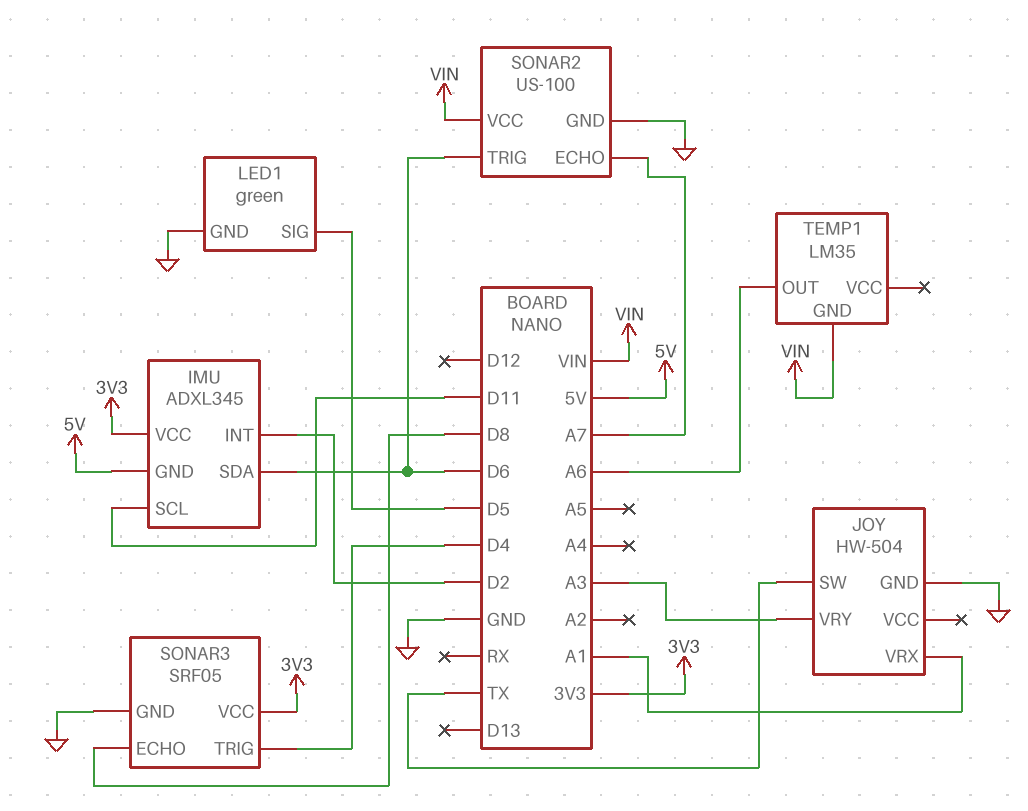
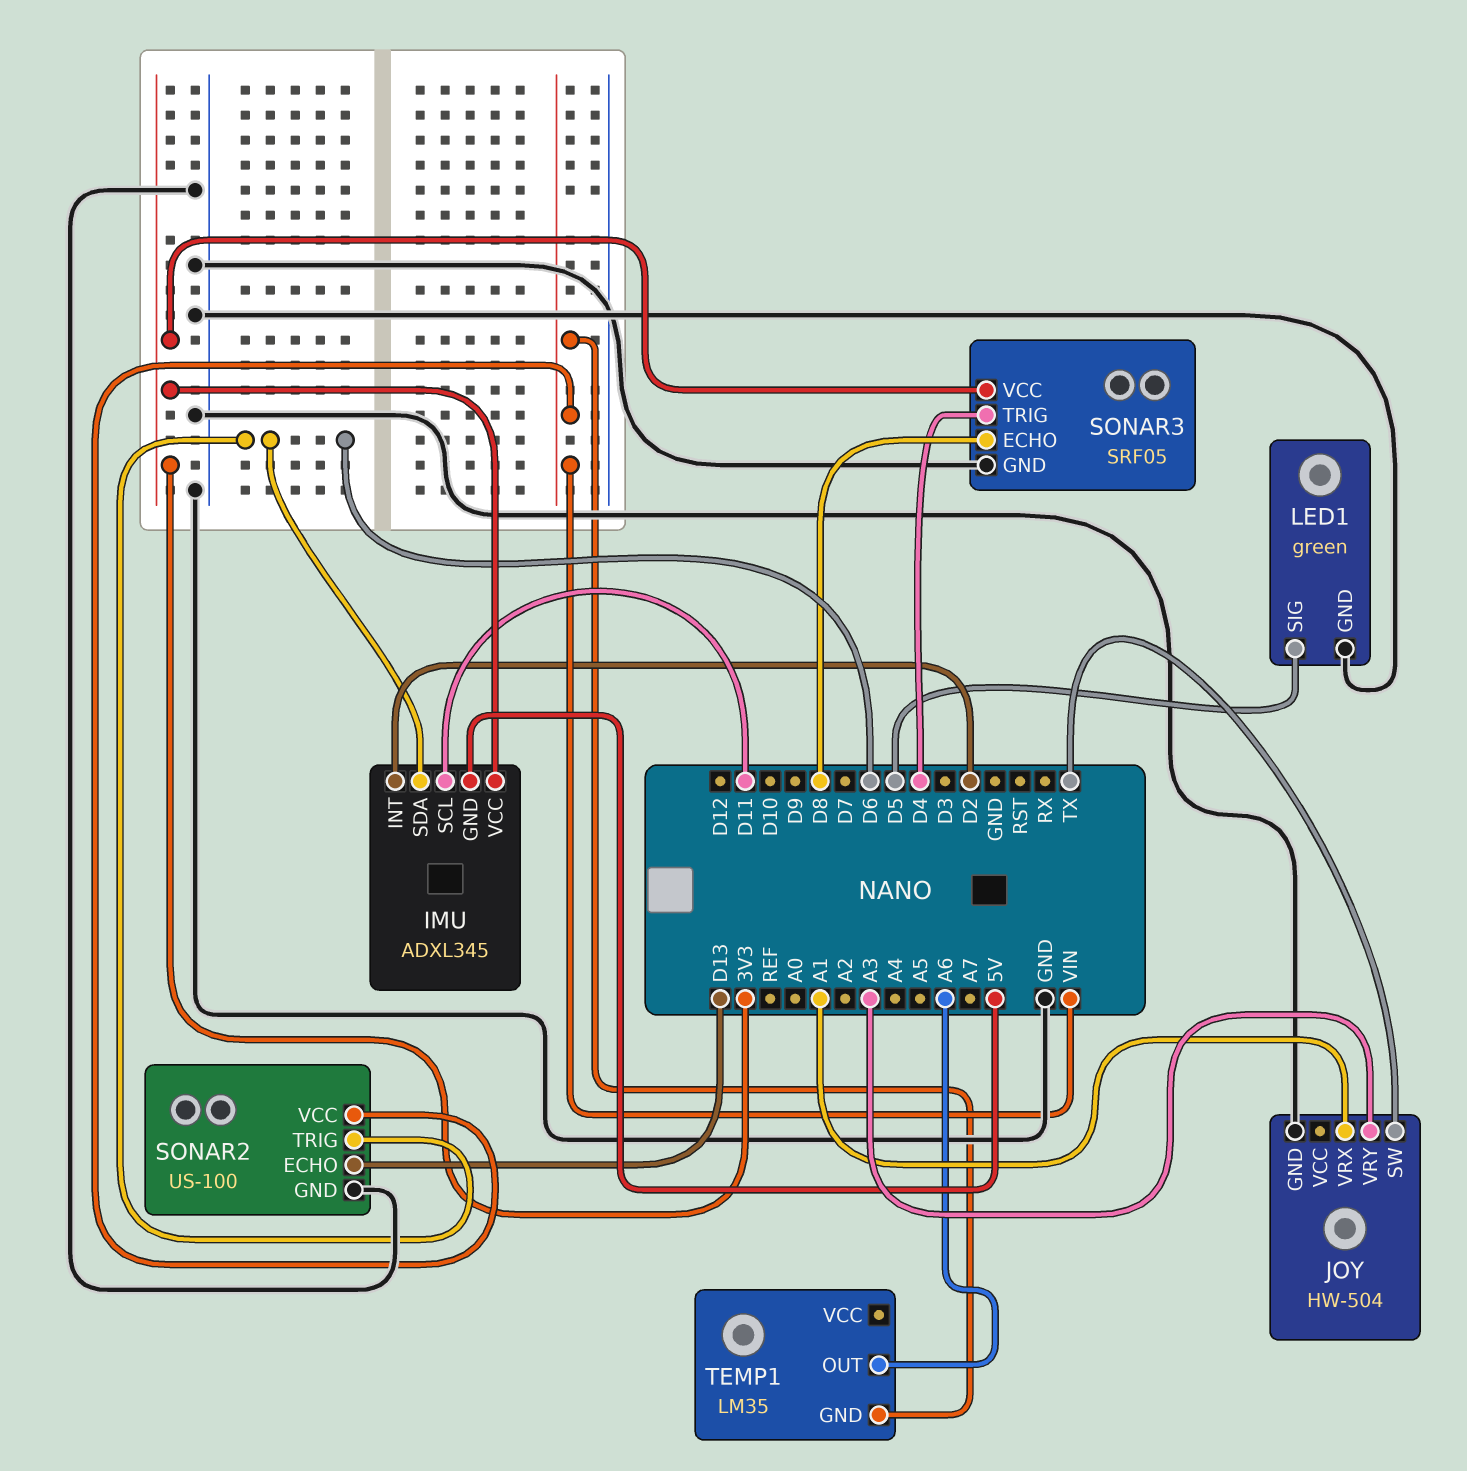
SONAR2 pin ECHO: A7 -> D13

